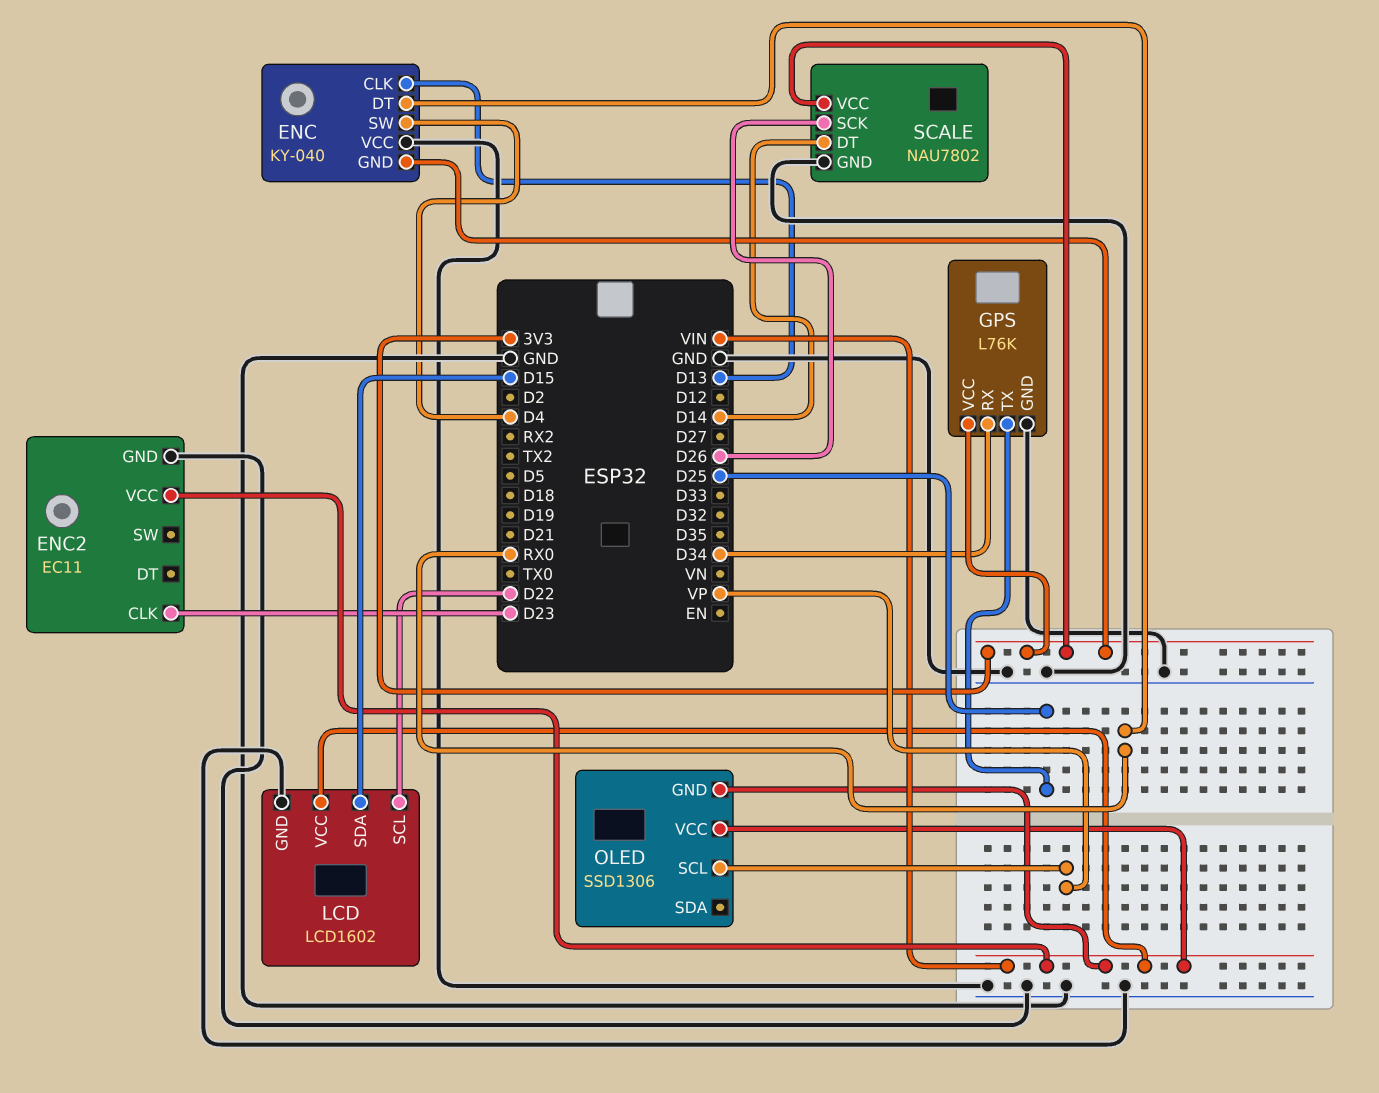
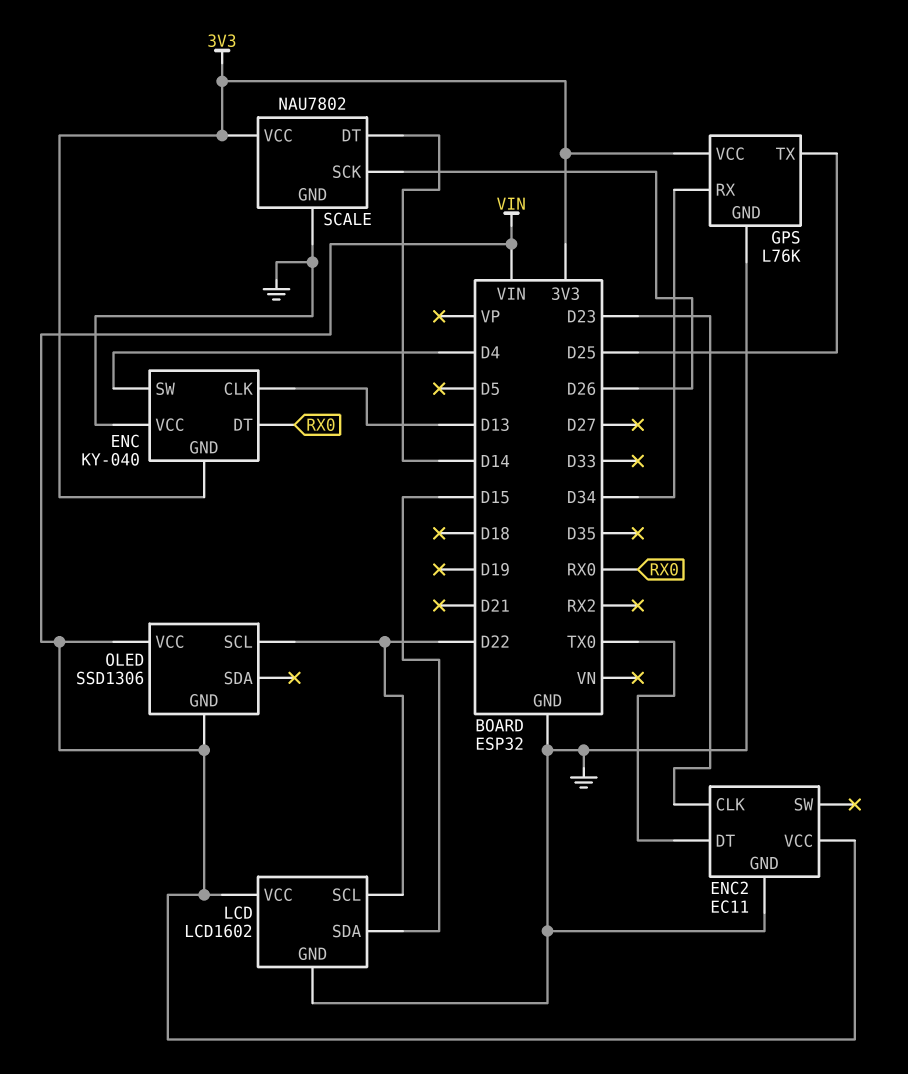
ENC2 pin DT: none -> TX0
OLED pin SCL: VP -> D22

